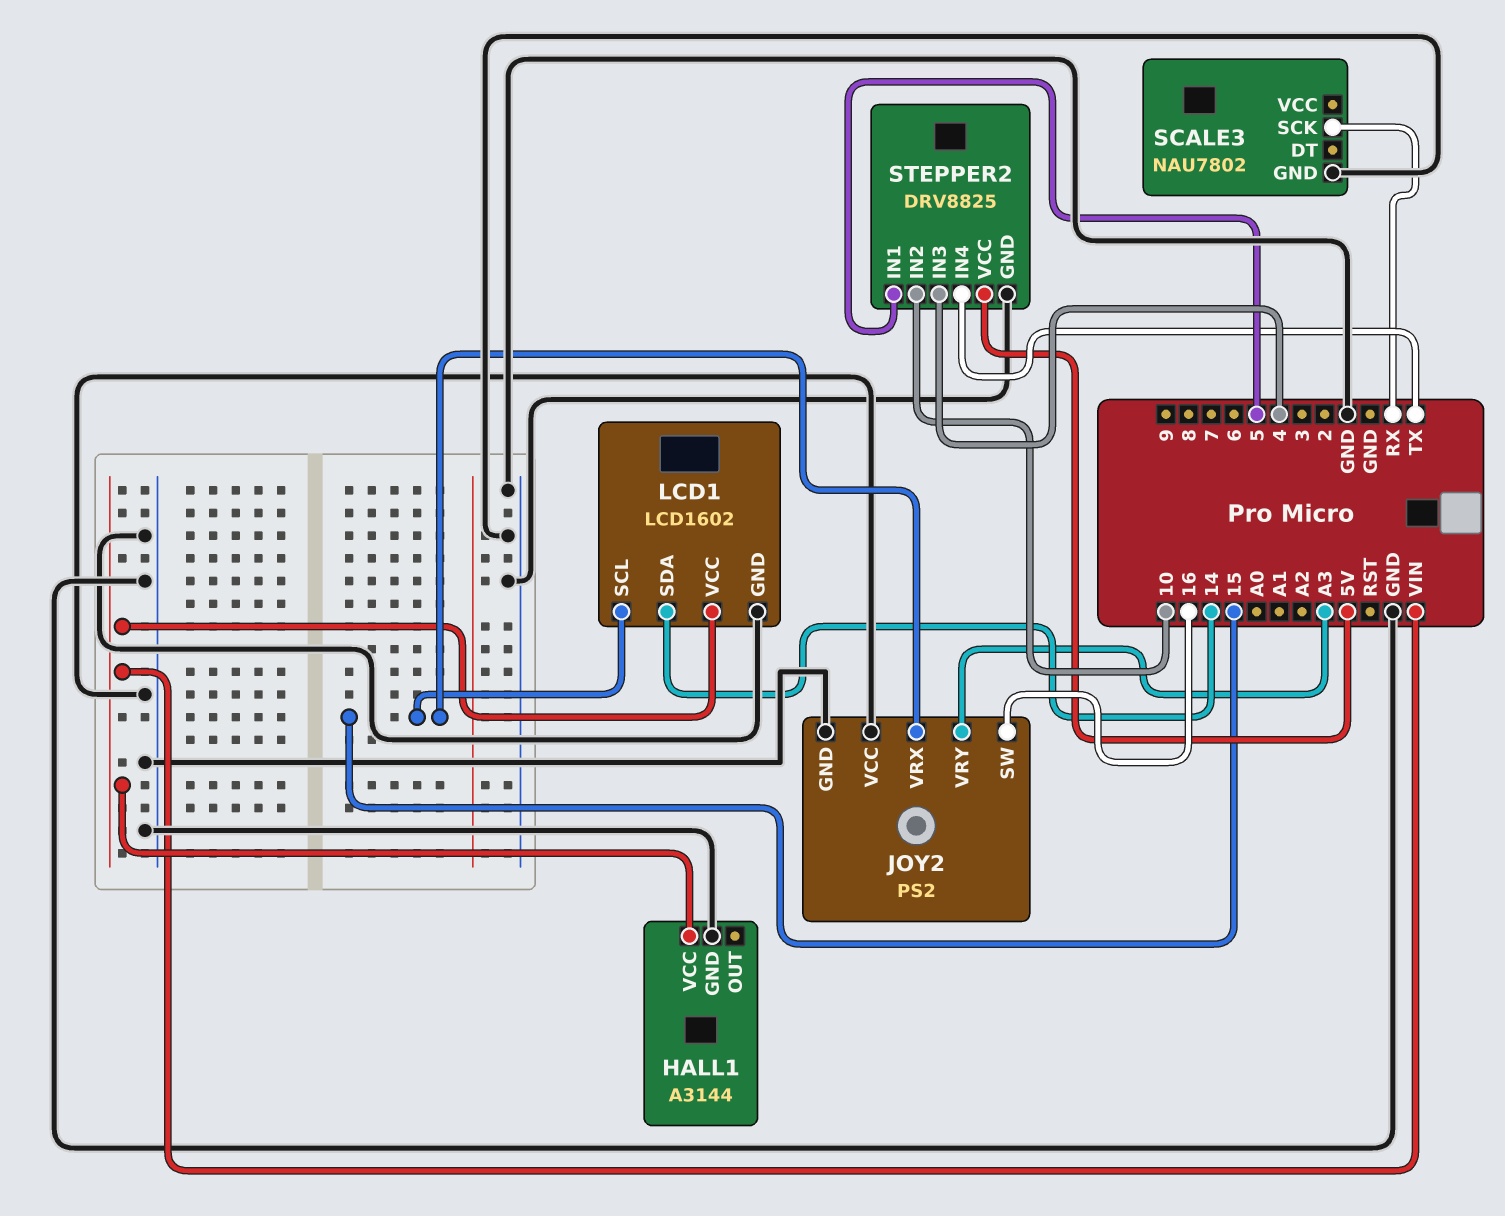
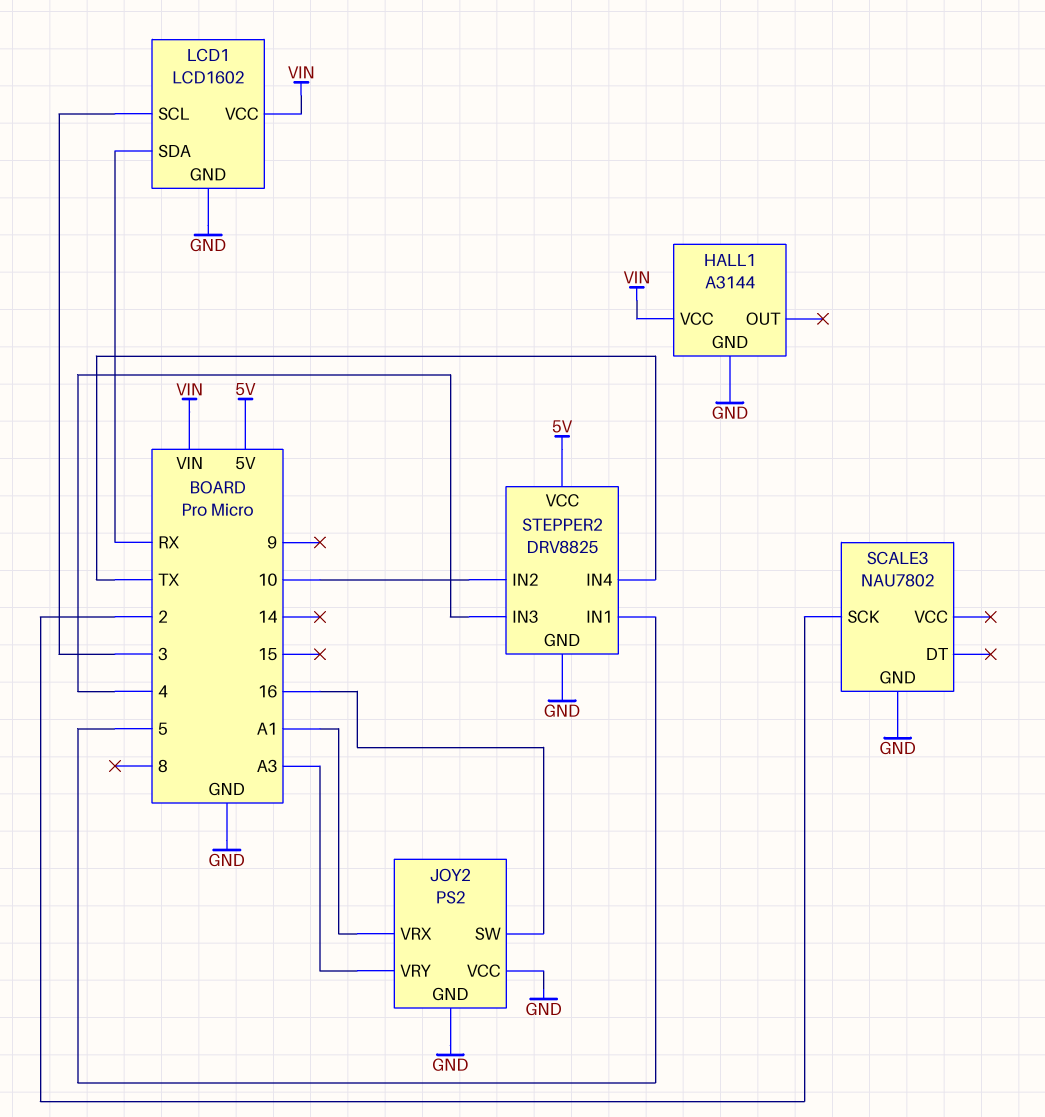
JOY2 pin VRX: 15 -> A1
LCD1 pin SCL: 15 -> 3
LCD1 pin SDA: 14 -> RX
SCALE3 pin SCK: RX -> 2

